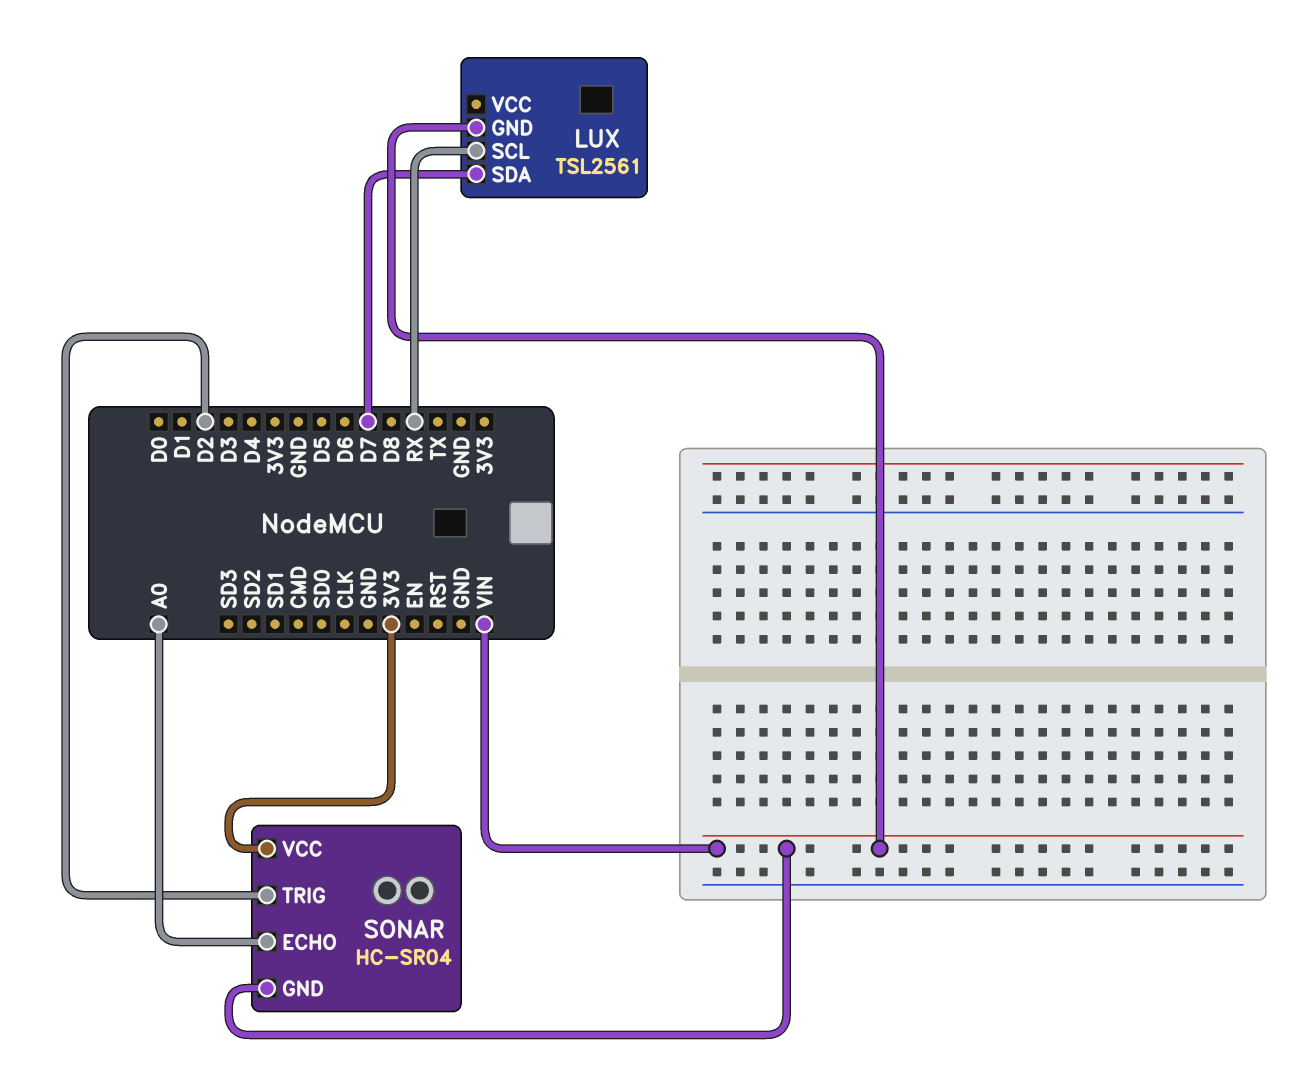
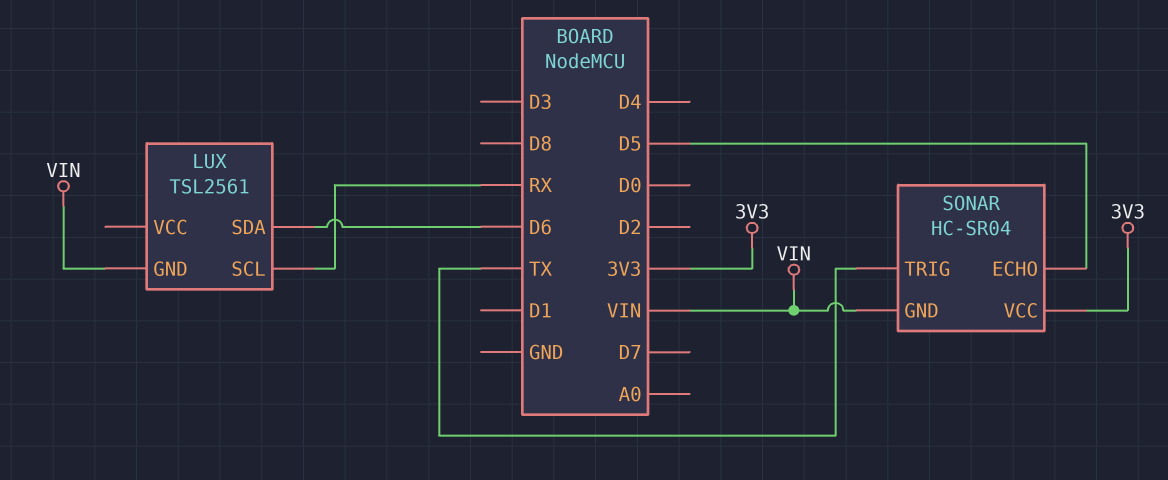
LUX pin SDA: D7 -> D6
SONAR pin ECHO: A0 -> D5
SONAR pin TRIG: D2 -> TX

